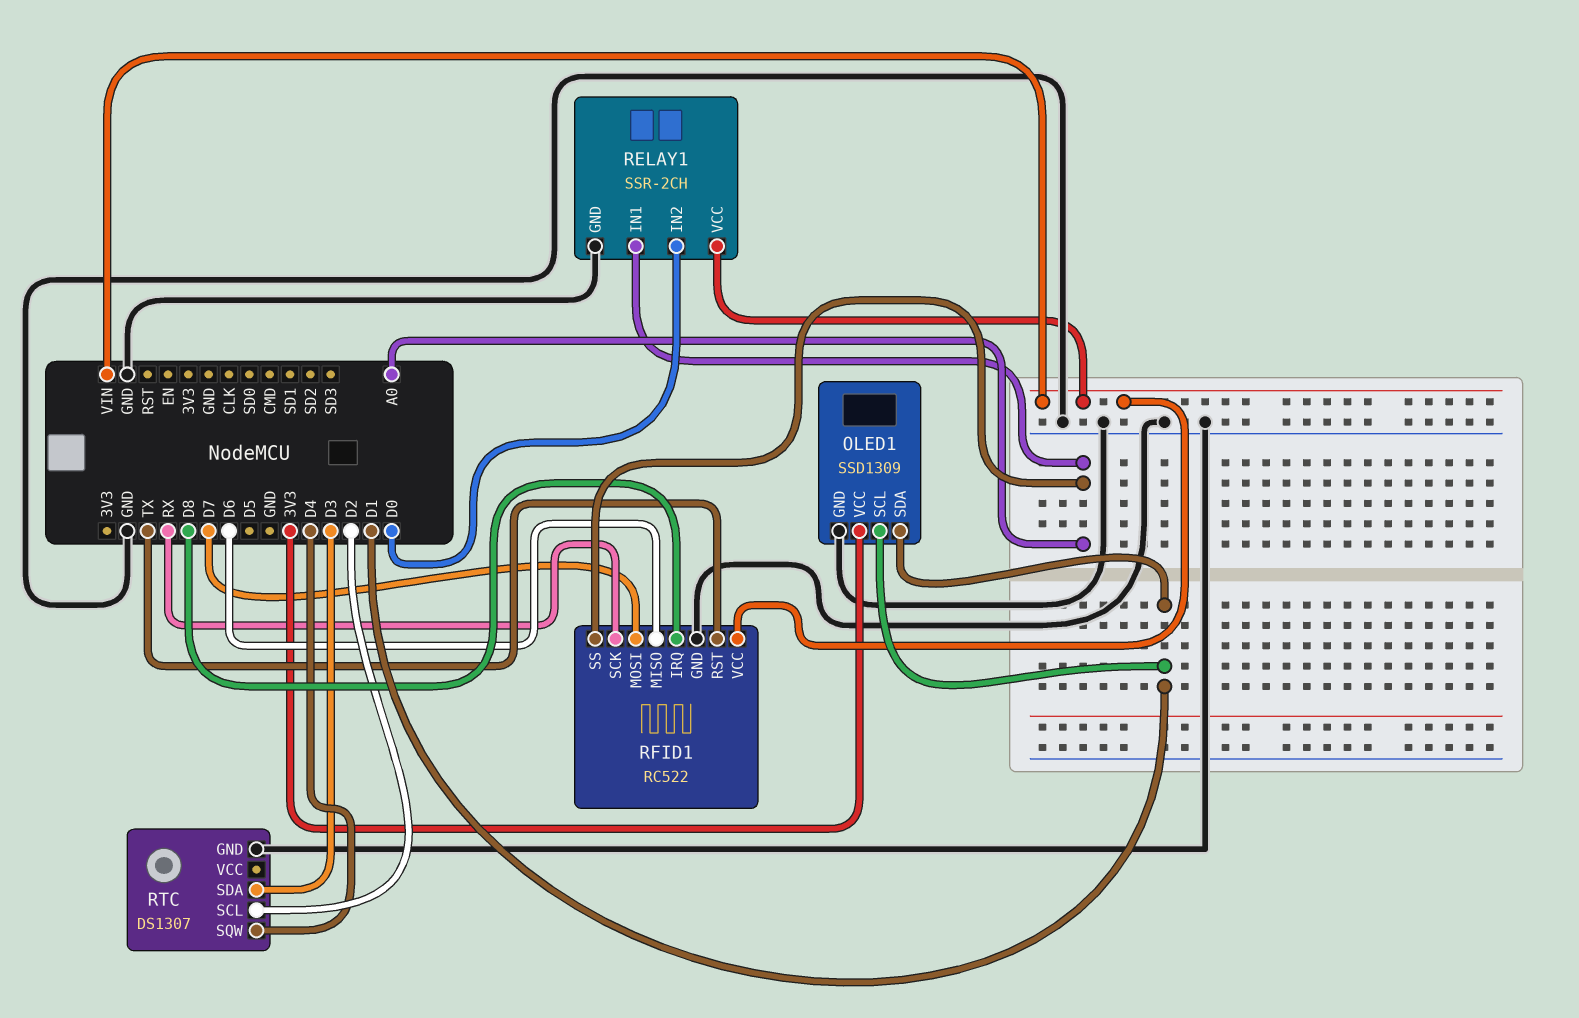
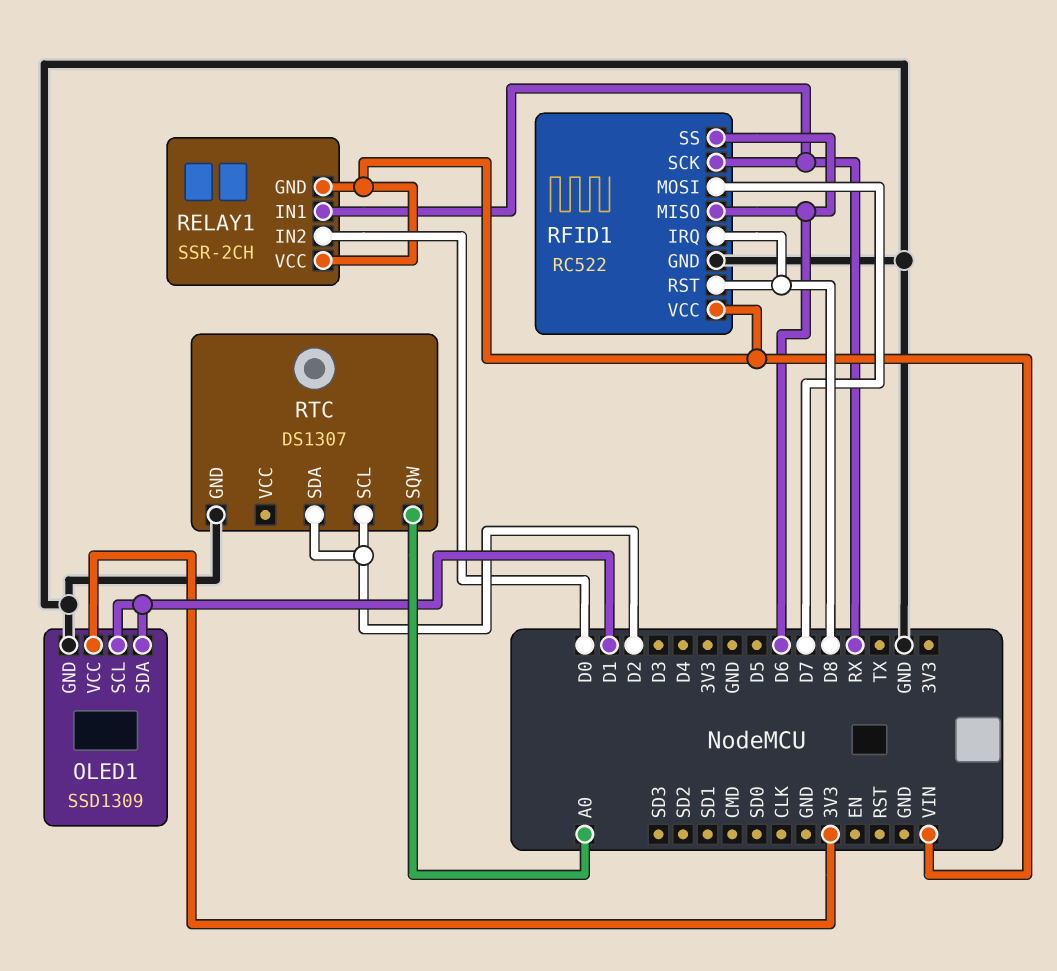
RELAY1 pin GND: GND -> VIN
RELAY1 pin IN1: A0 -> RX
RFID1 pin RST: TX -> D8
RFID1 pin SS: A0 -> D6
RTC pin SDA: D3 -> D2
RTC pin SQW: D4 -> A0

